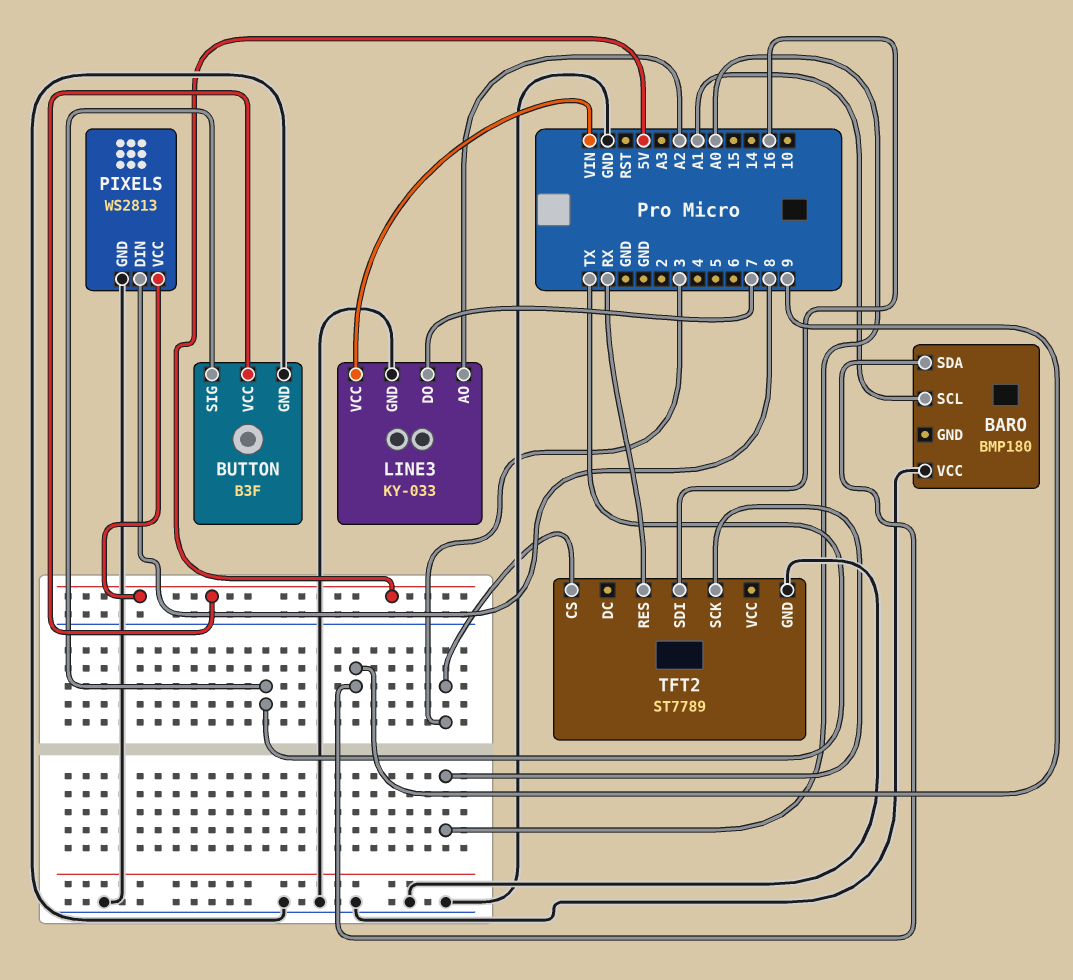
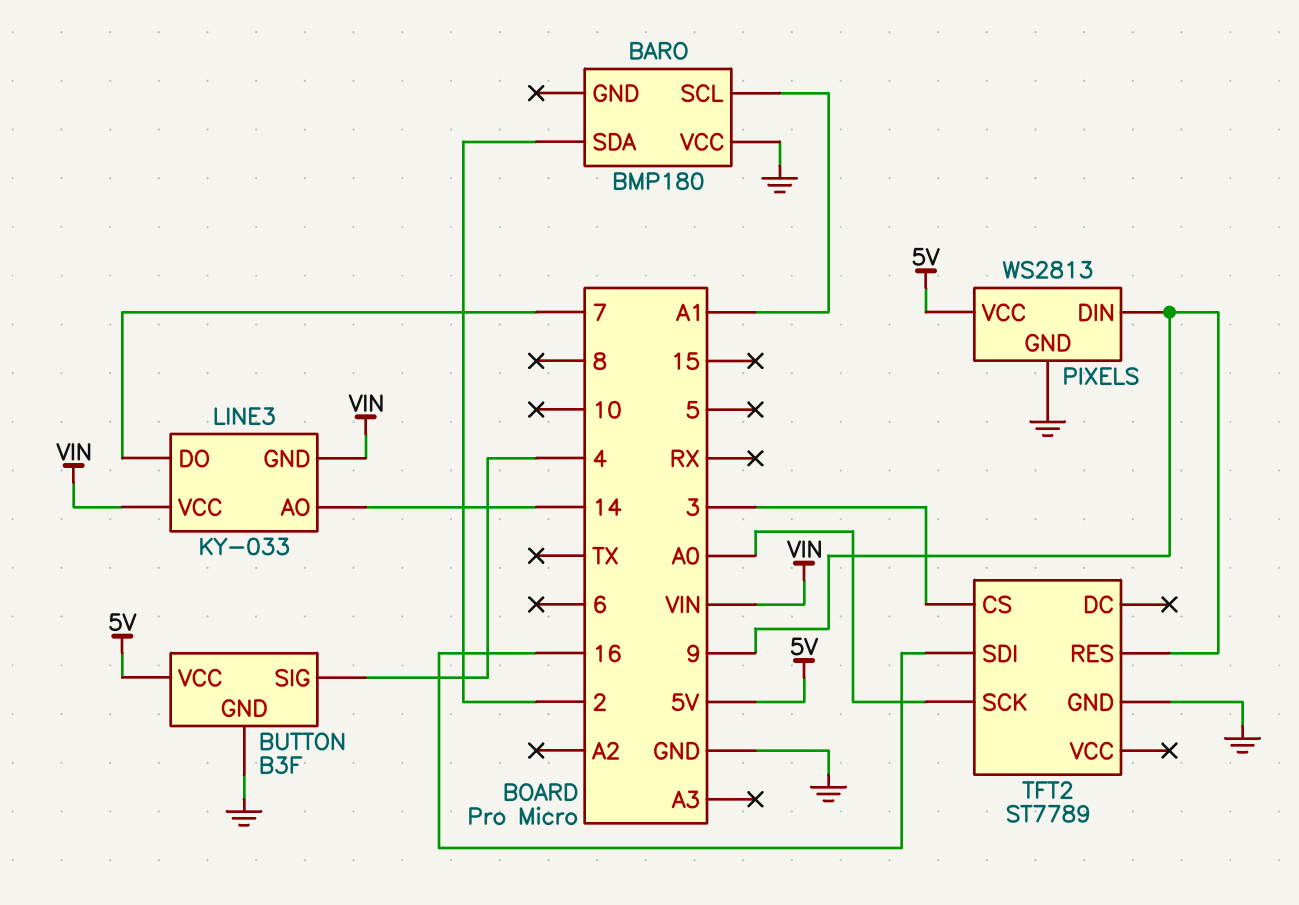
BARO pin SDA: 9 -> 2
BUTTON pin SIG: TX -> 4
LINE3 pin AO: A2 -> 14
LINE3 pin GND: GND -> VIN
PIXELS pin DIN: 8 -> 9
TFT2 pin RES: RX -> 9

